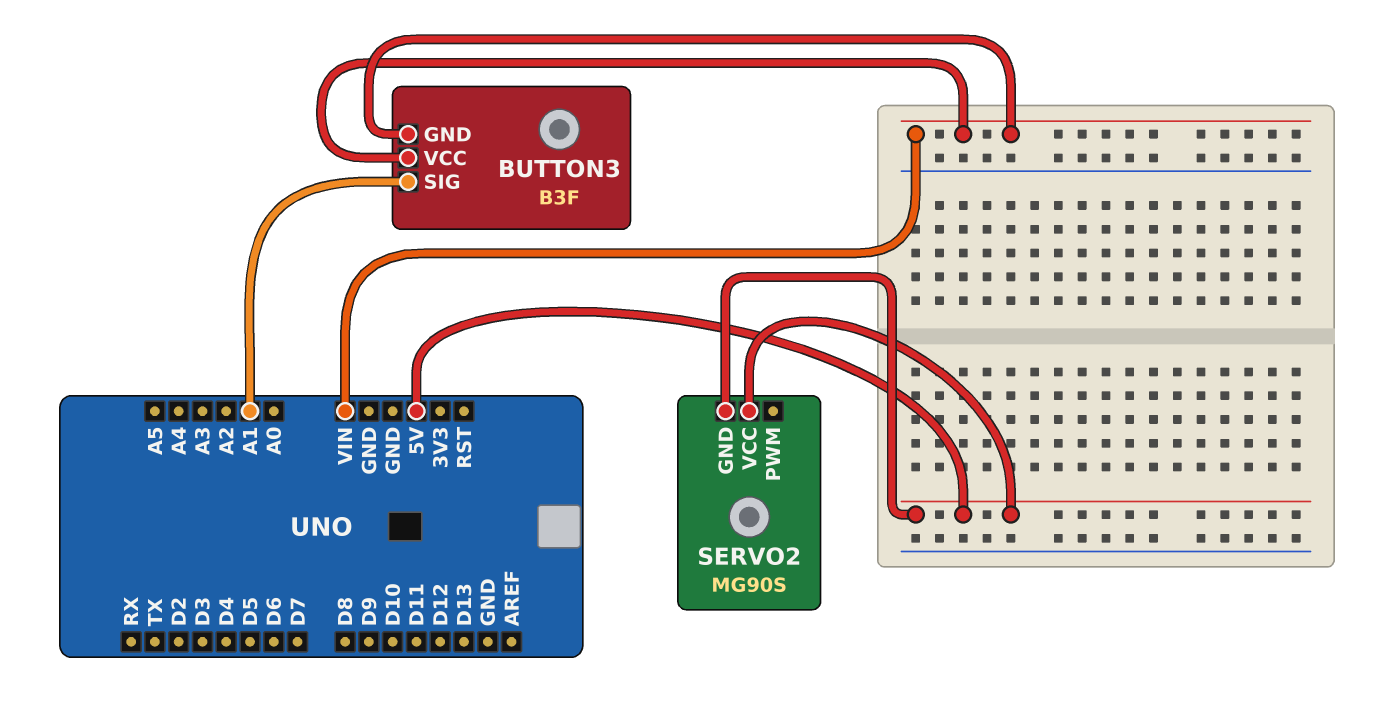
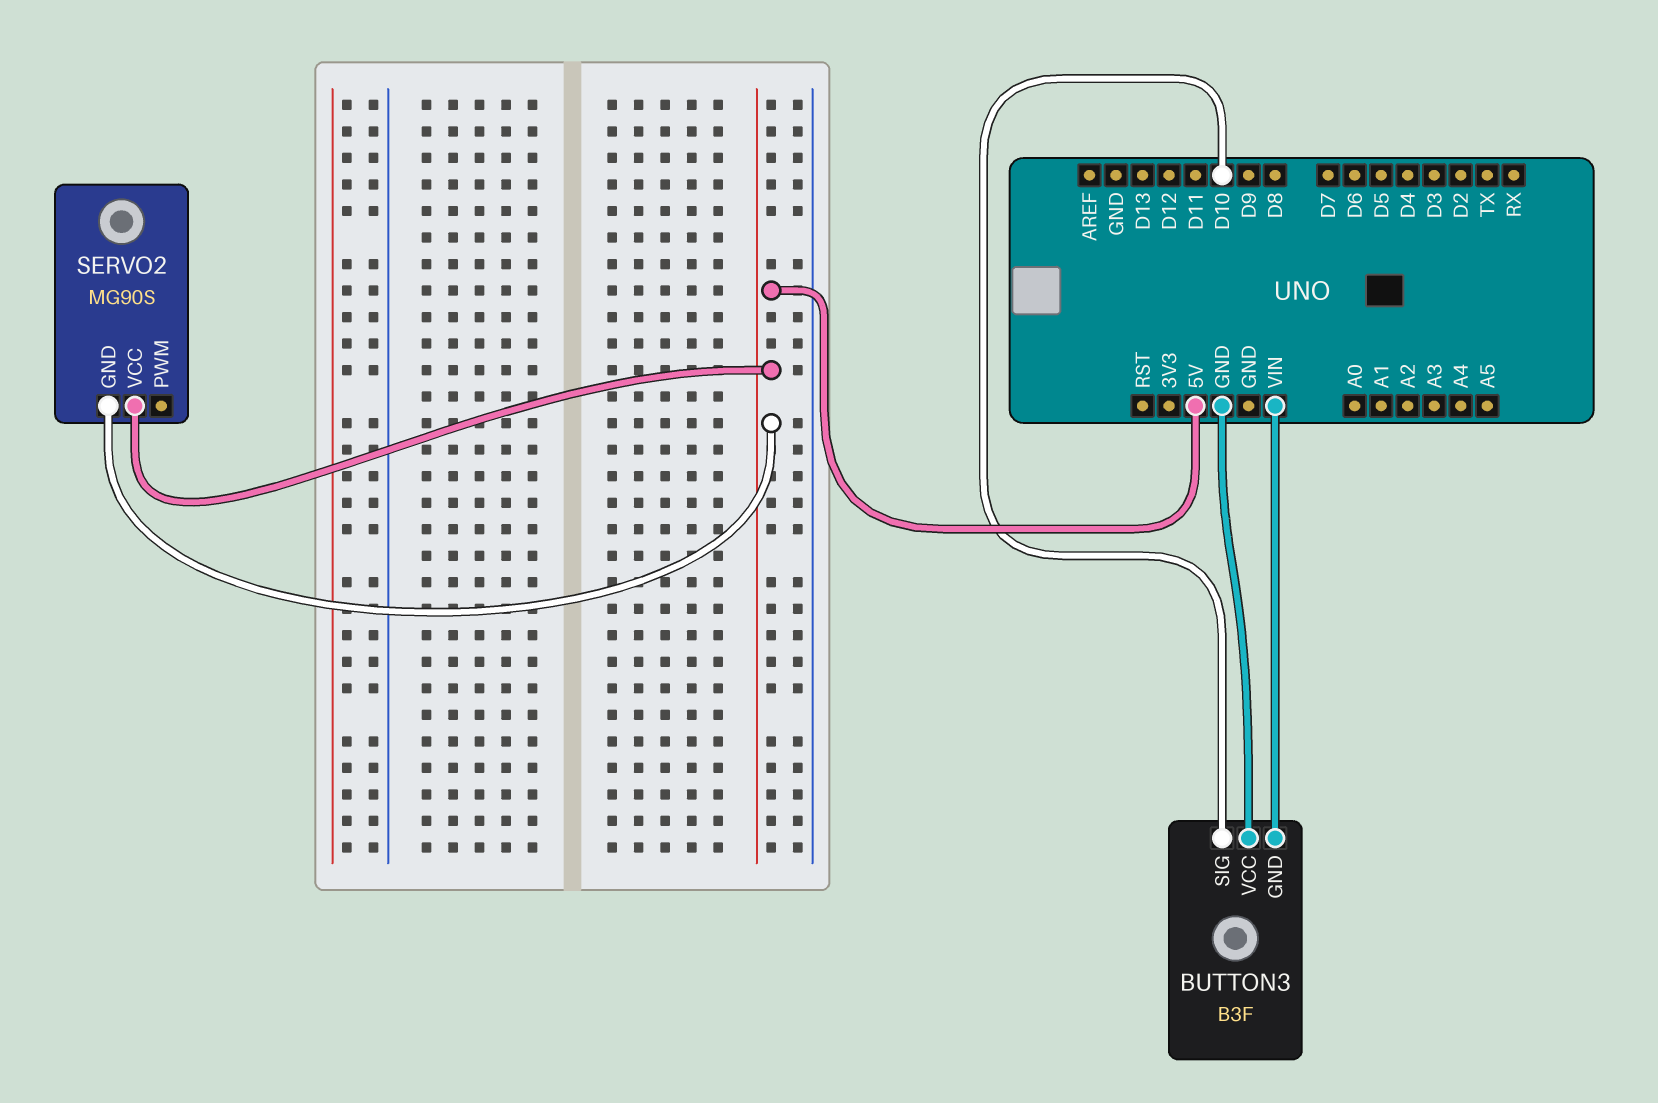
BUTTON3 pin SIG: A1 -> D10
BUTTON3 pin VCC: VIN -> GND

